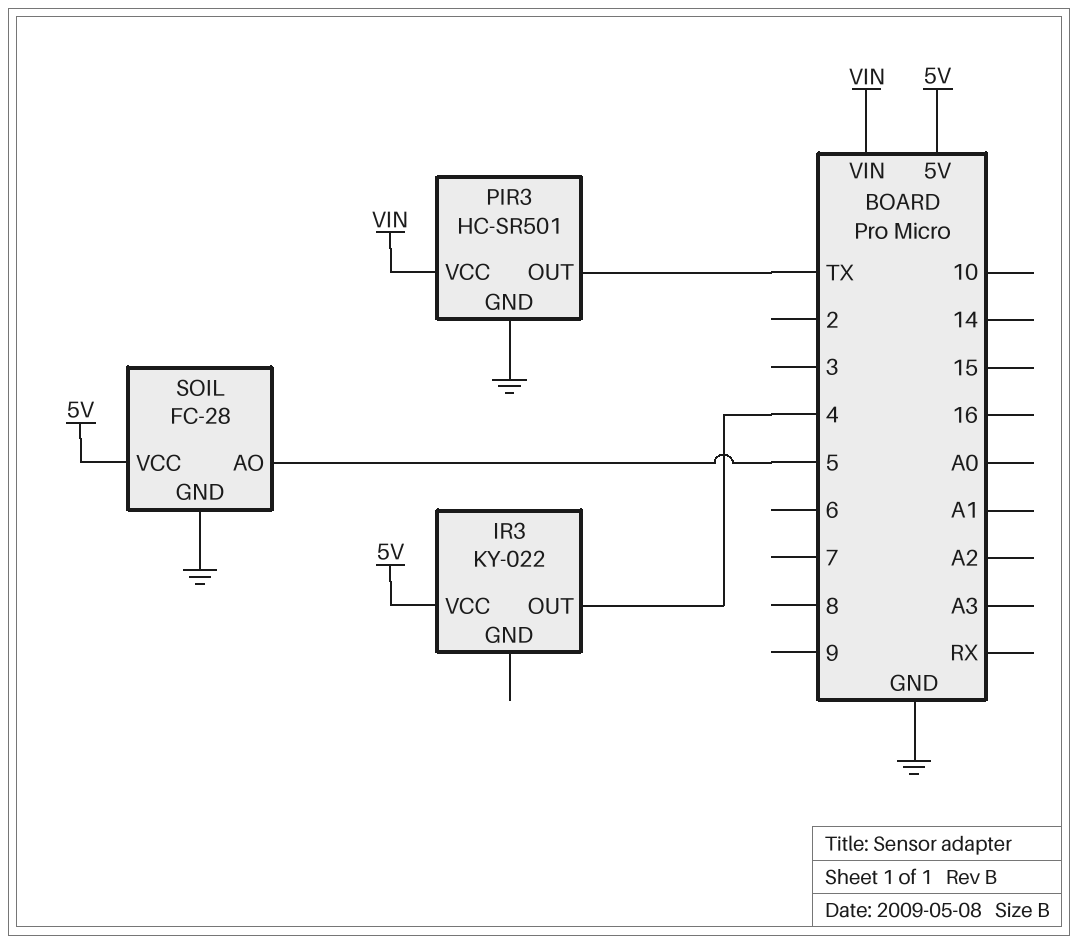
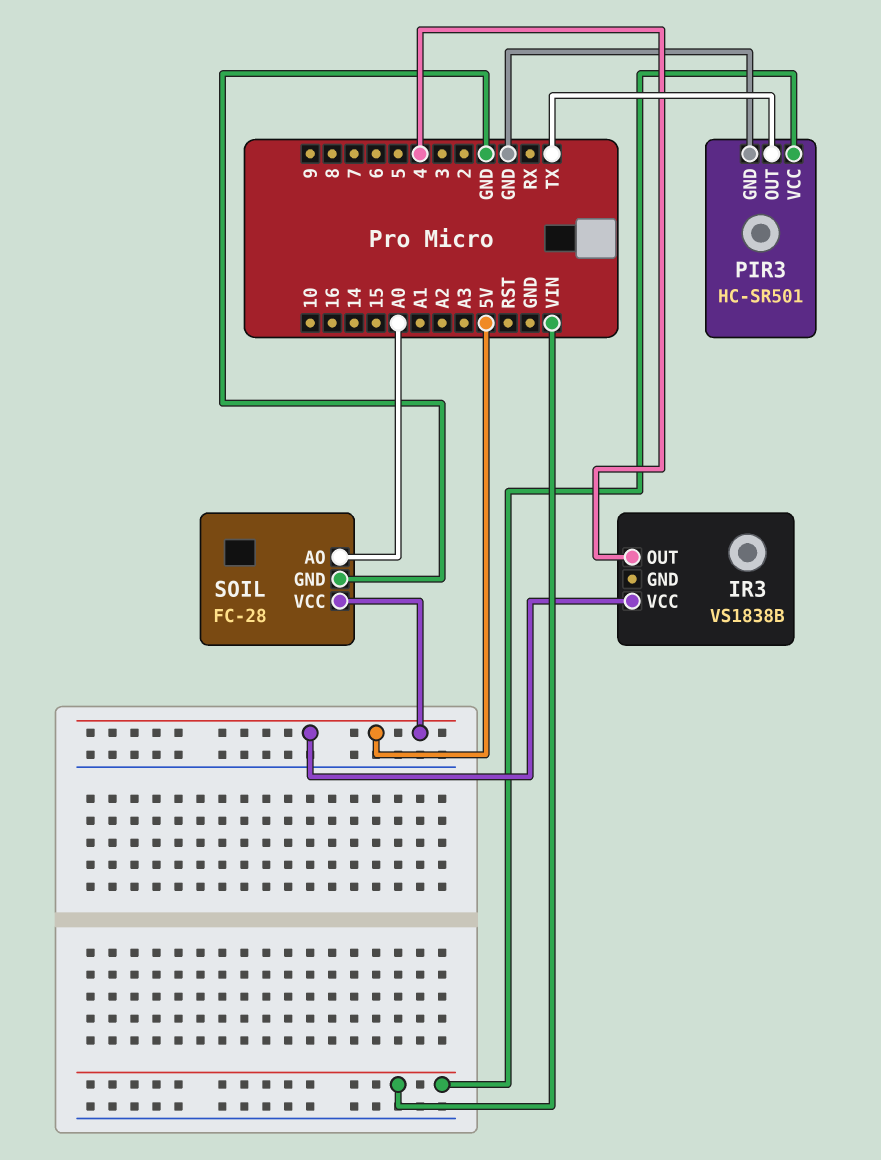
IR3: KY-022 -> VS1838B
SOIL pin AO: 5 -> A0

